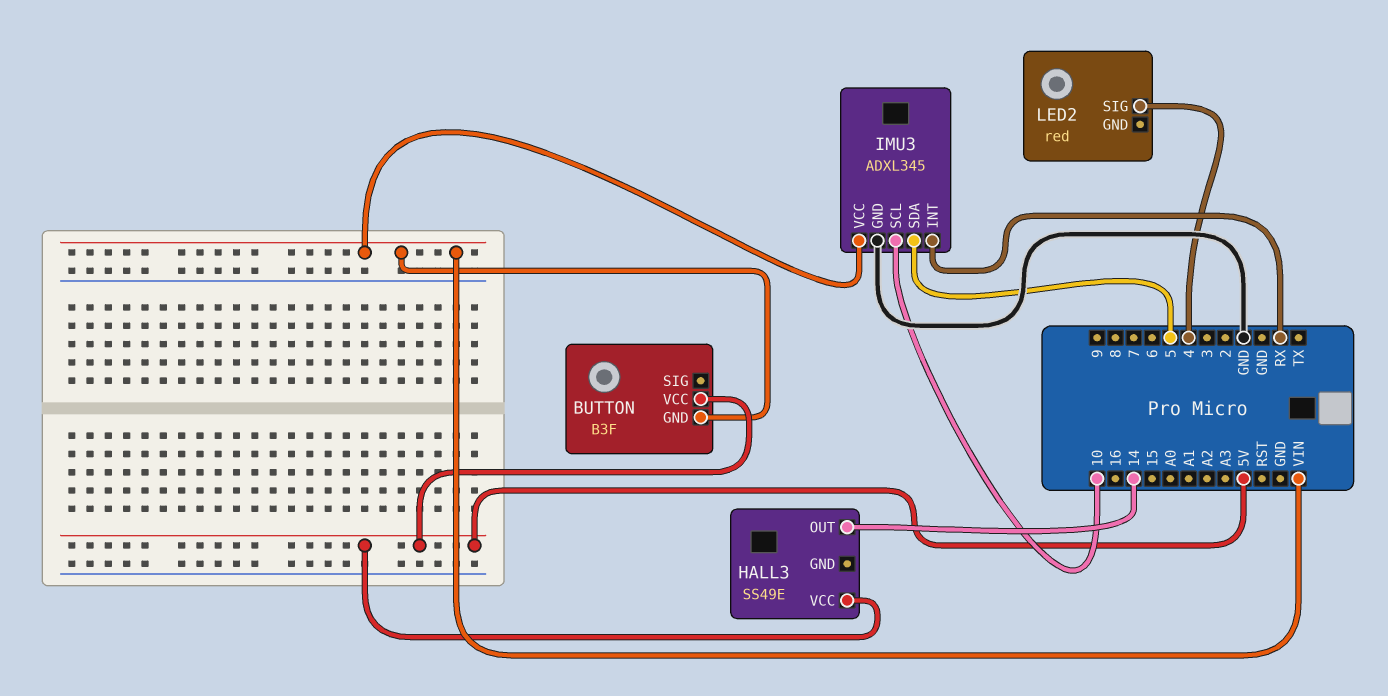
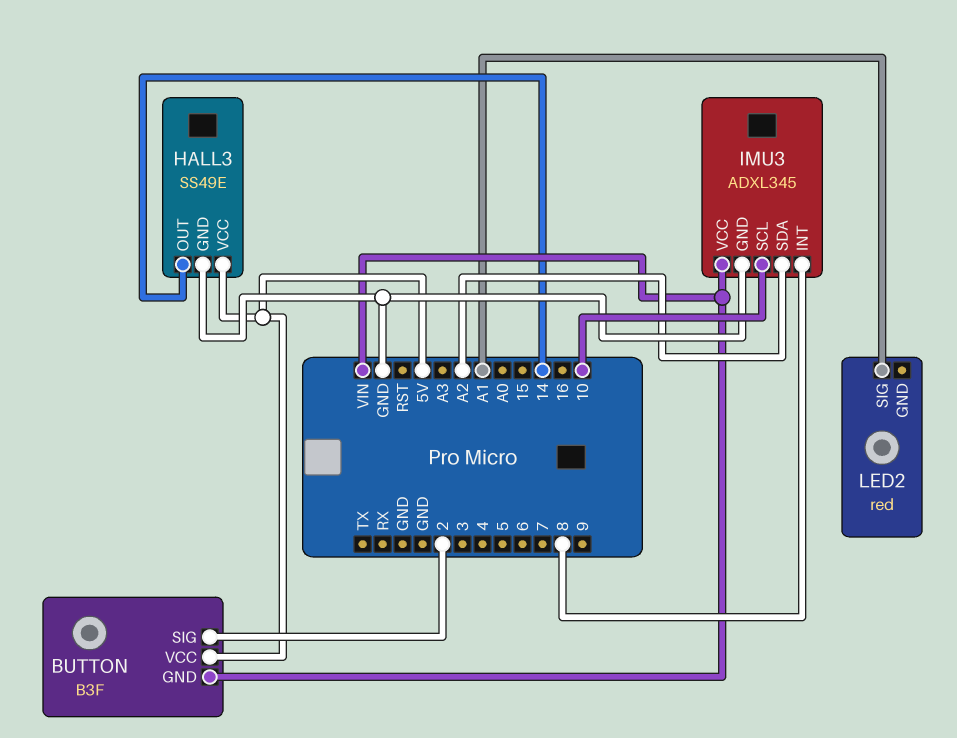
BUTTON pin SIG: none -> 2
HALL3 pin GND: none -> GND
IMU3 pin INT: RX -> 8
IMU3 pin SDA: 5 -> A2
LED2 pin SIG: 4 -> A1

